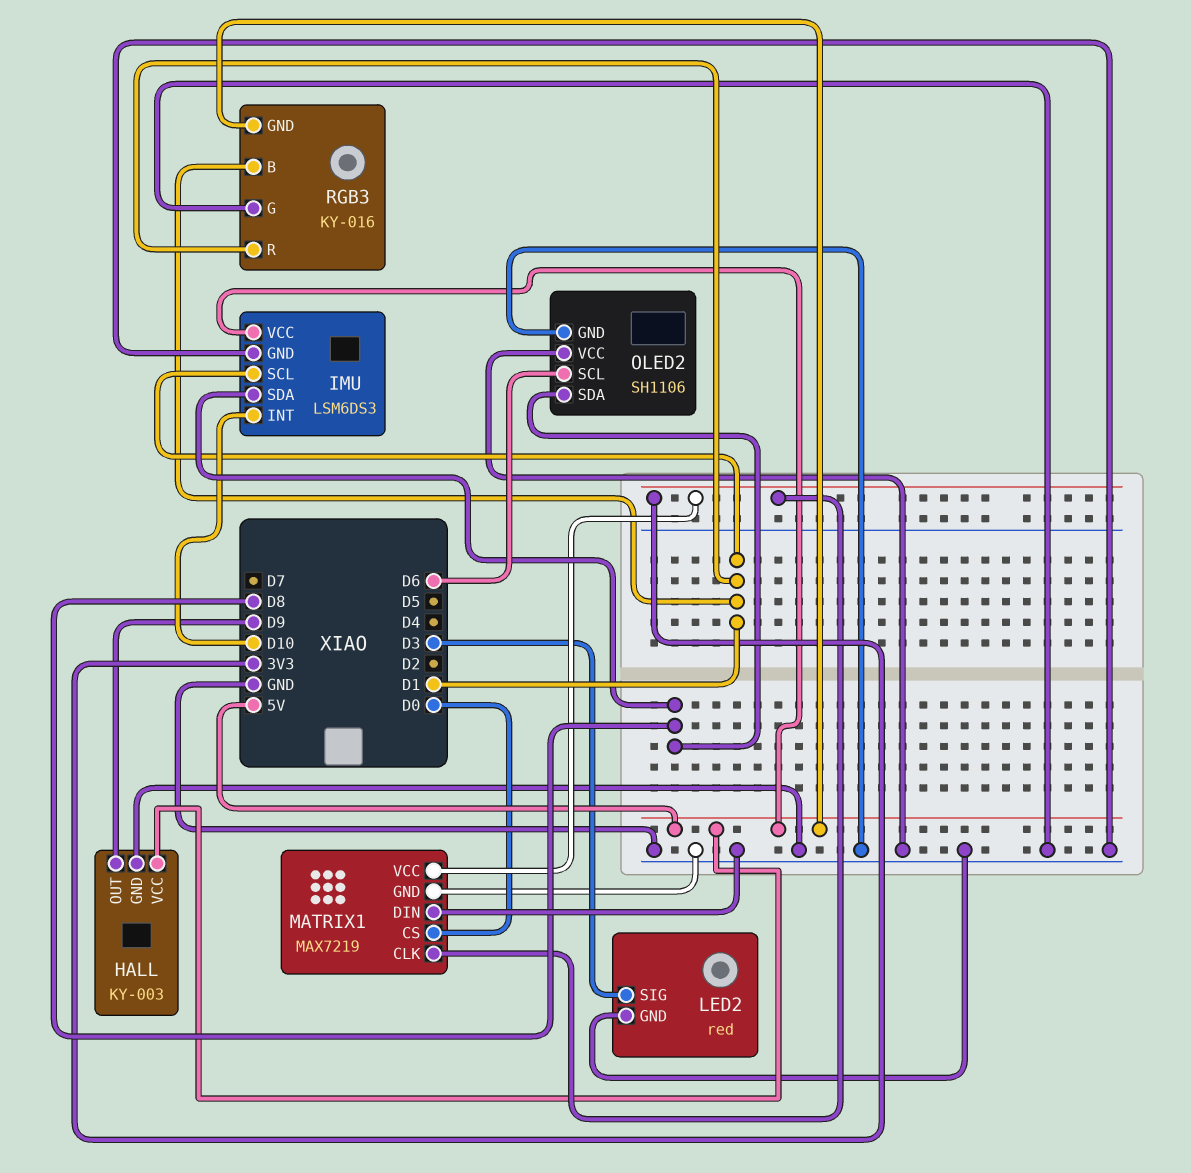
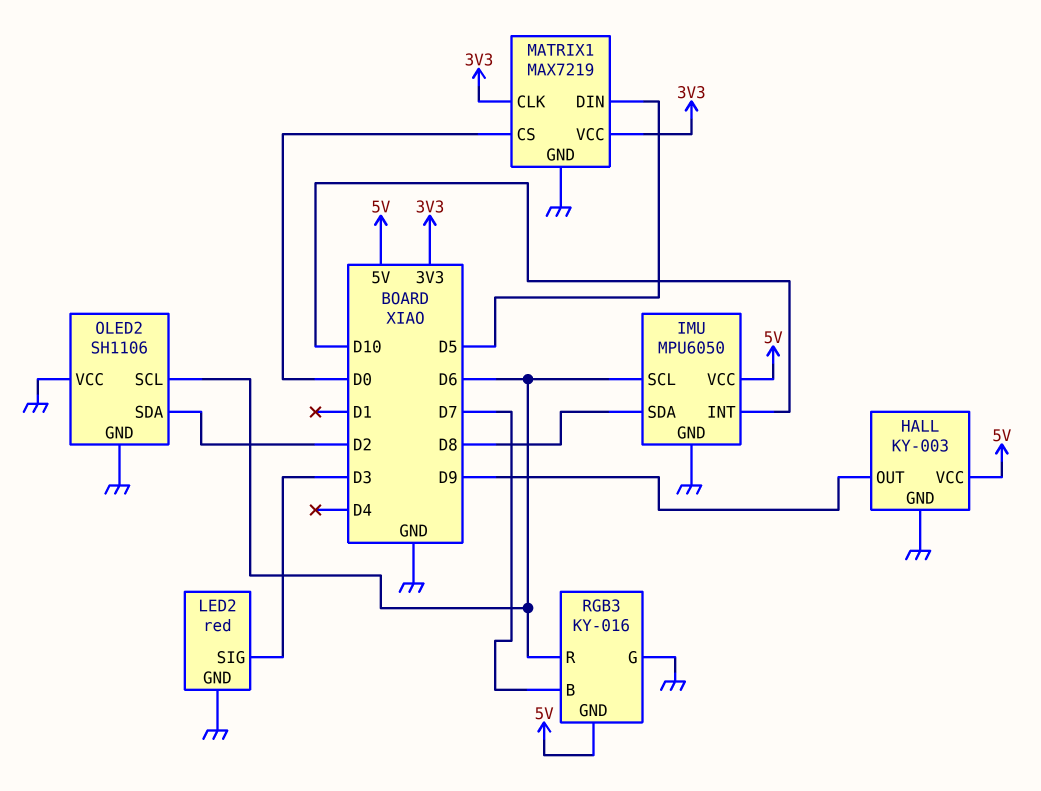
IMU: LSM6DS3 -> MPU6050
IMU pin SCL: D1 -> D6
MATRIX1 pin DIN: GND -> D5
OLED2 pin SDA: D8 -> D2
RGB3 pin B: D1 -> D7
RGB3 pin R: D1 -> D6

